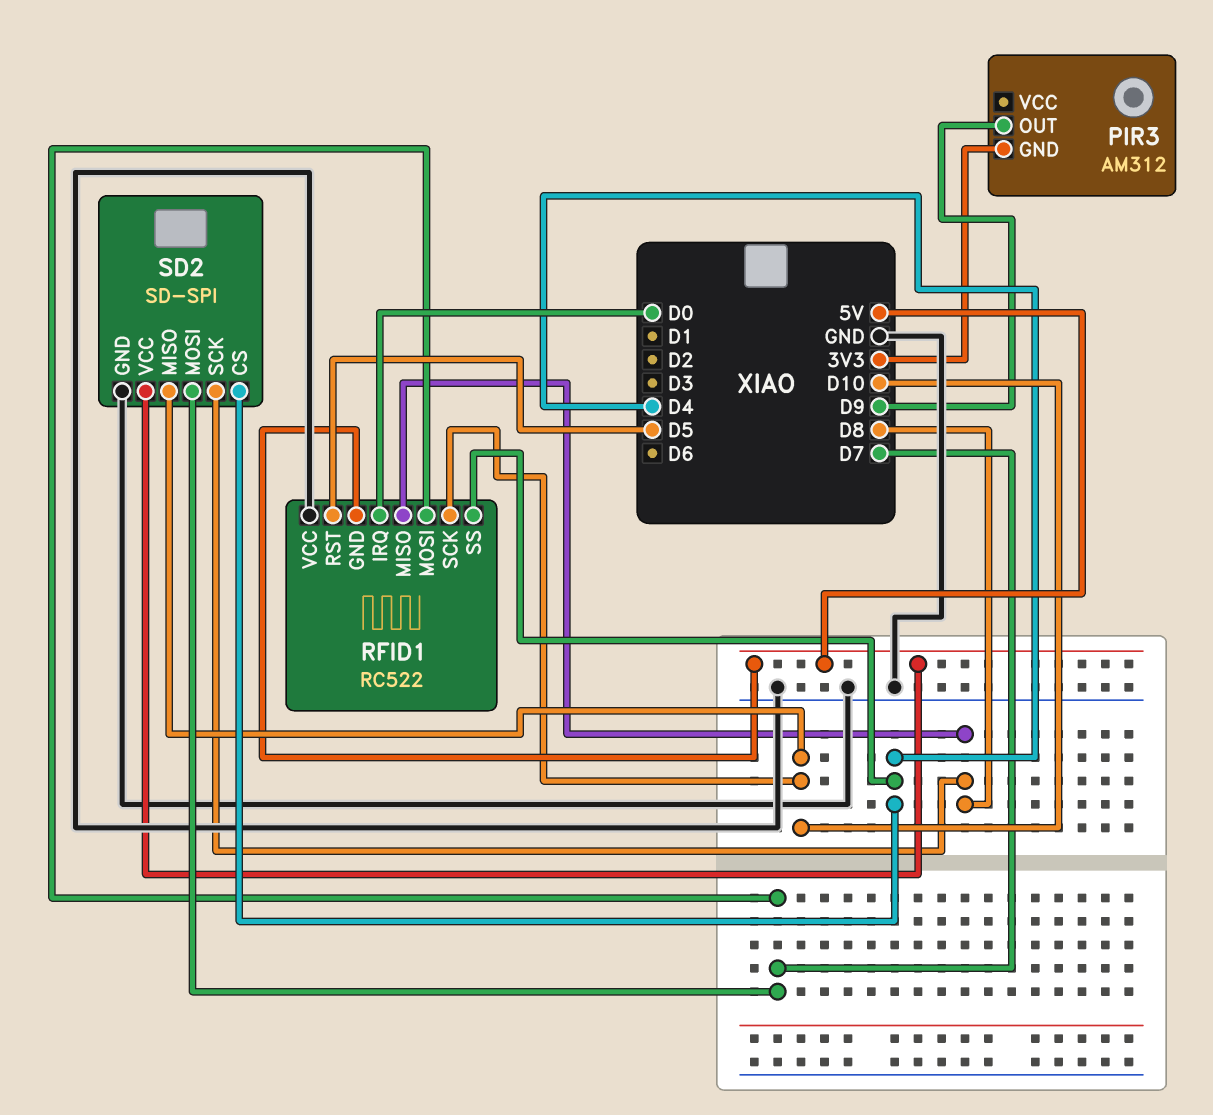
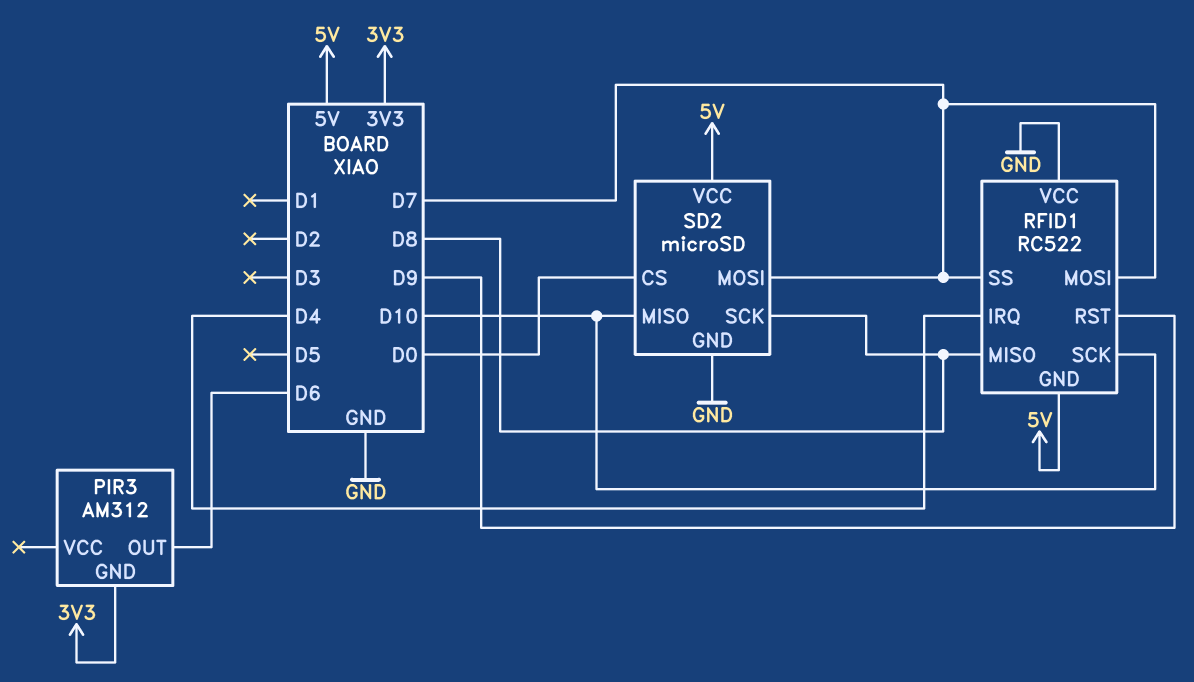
PIR3 pin OUT: D9 -> D6
RFID1 pin IRQ: D0 -> D4
RFID1 pin RST: D5 -> D9
RFID1 pin SS: D4 -> D7
SD2: SD-SPI -> microSD
SD2 pin CS: D4 -> D0

